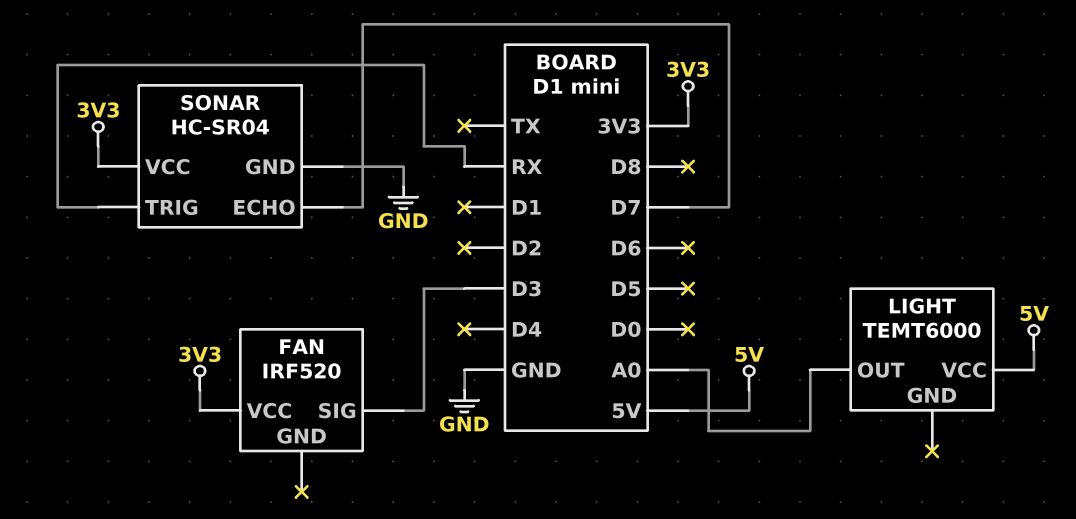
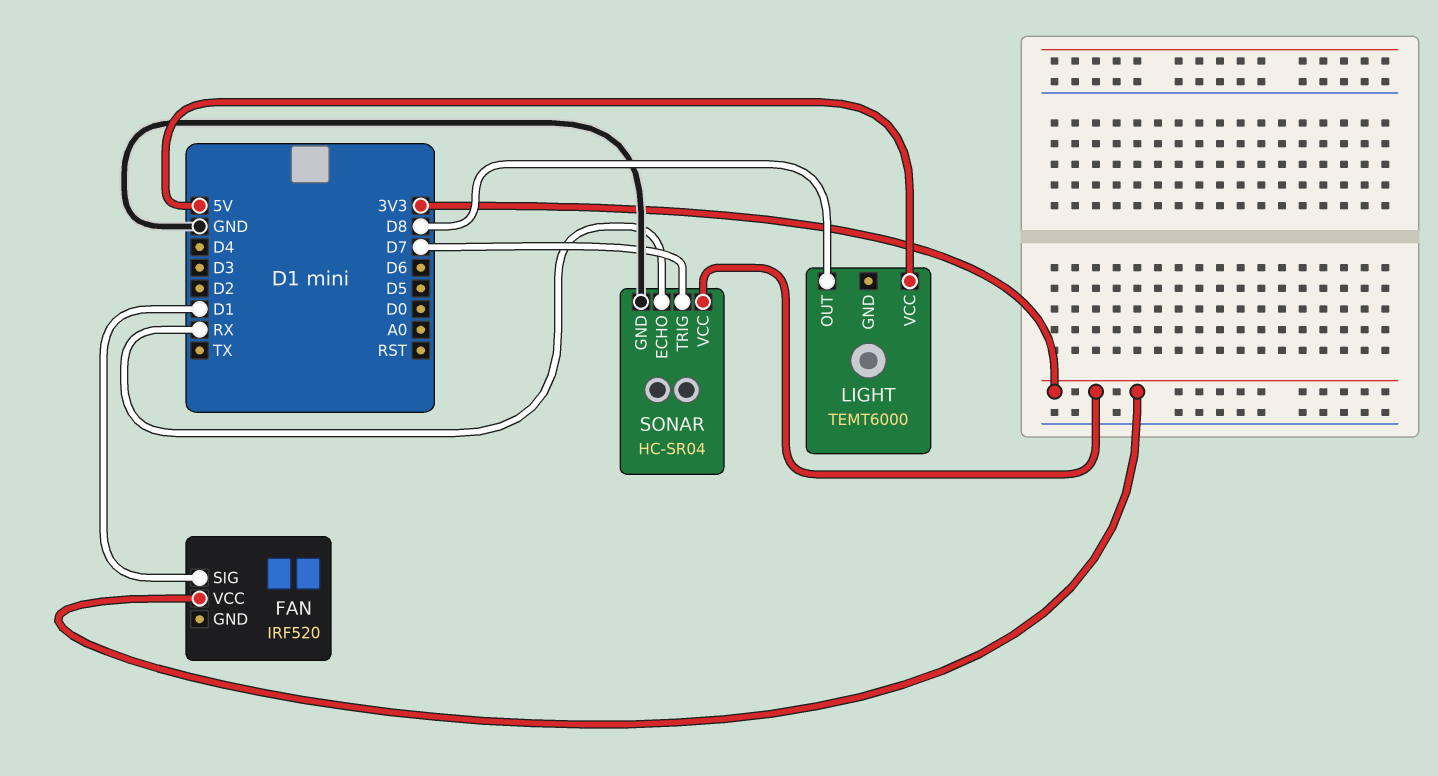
FAN pin SIG: D3 -> D1
LIGHT pin OUT: A0 -> D8
SONAR pin ECHO: D7 -> RX
SONAR pin TRIG: RX -> D7

